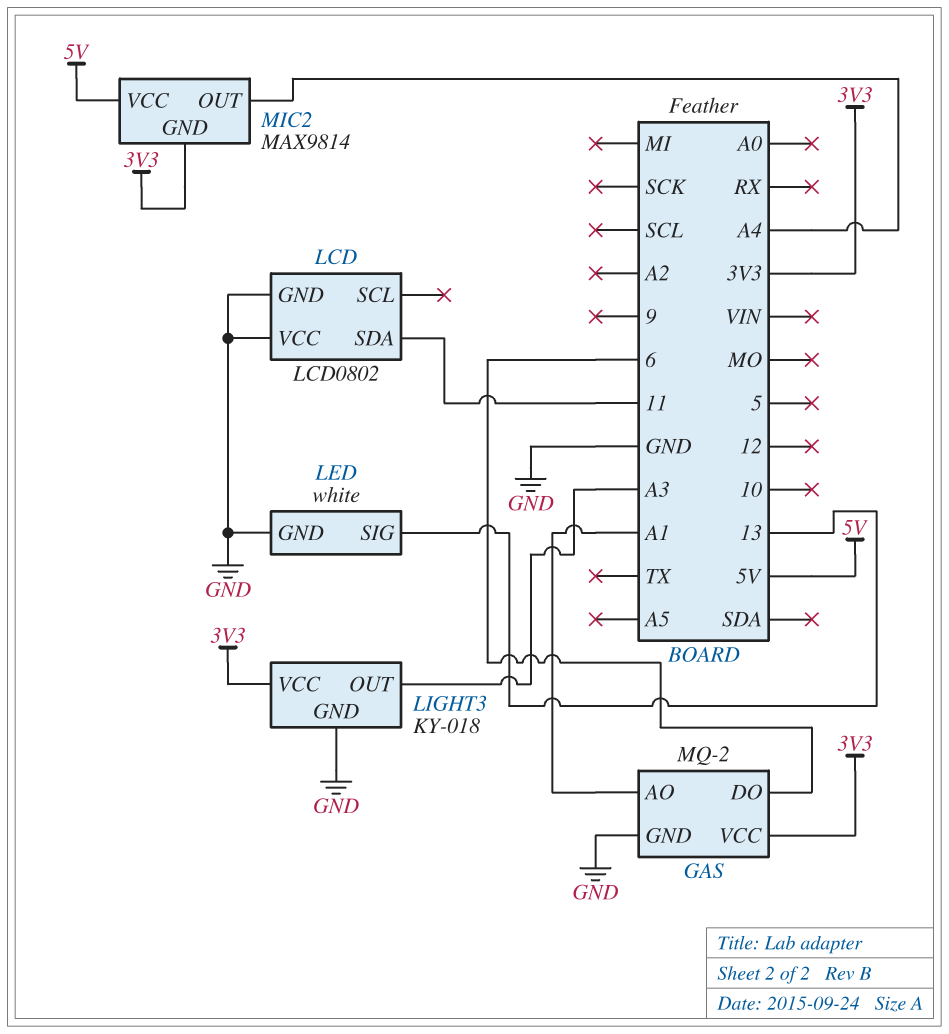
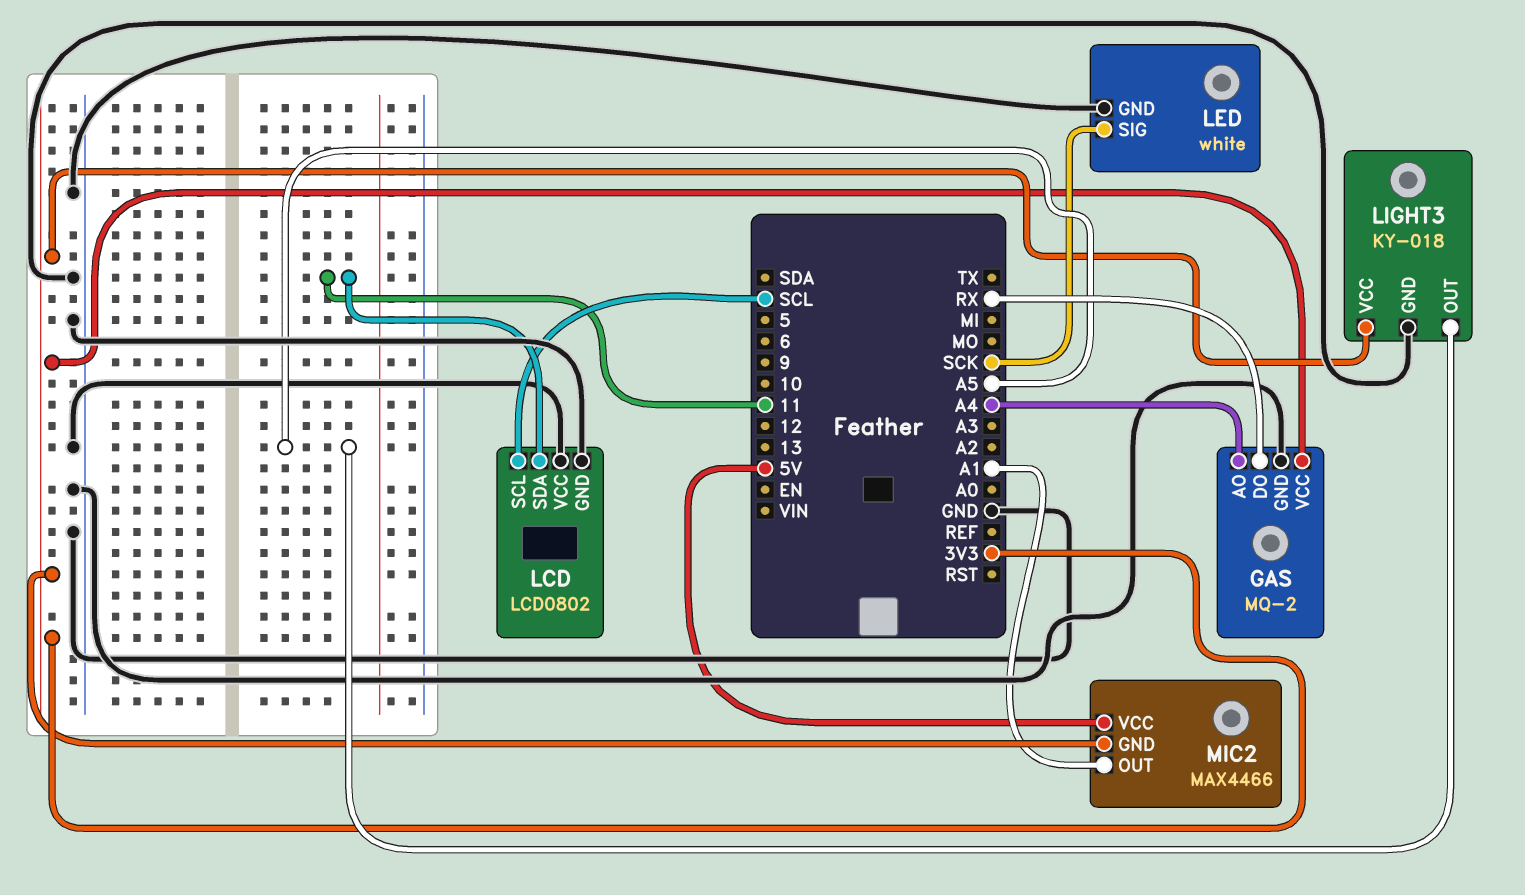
GAS pin AO: A1 -> A4
GAS pin DO: 6 -> RX
LCD pin SCL: none -> SCL
LED pin SIG: 13 -> SCK
LIGHT3 pin OUT: A3 -> A5
MIC2: MAX9814 -> MAX4466
MIC2 pin OUT: A4 -> A1

